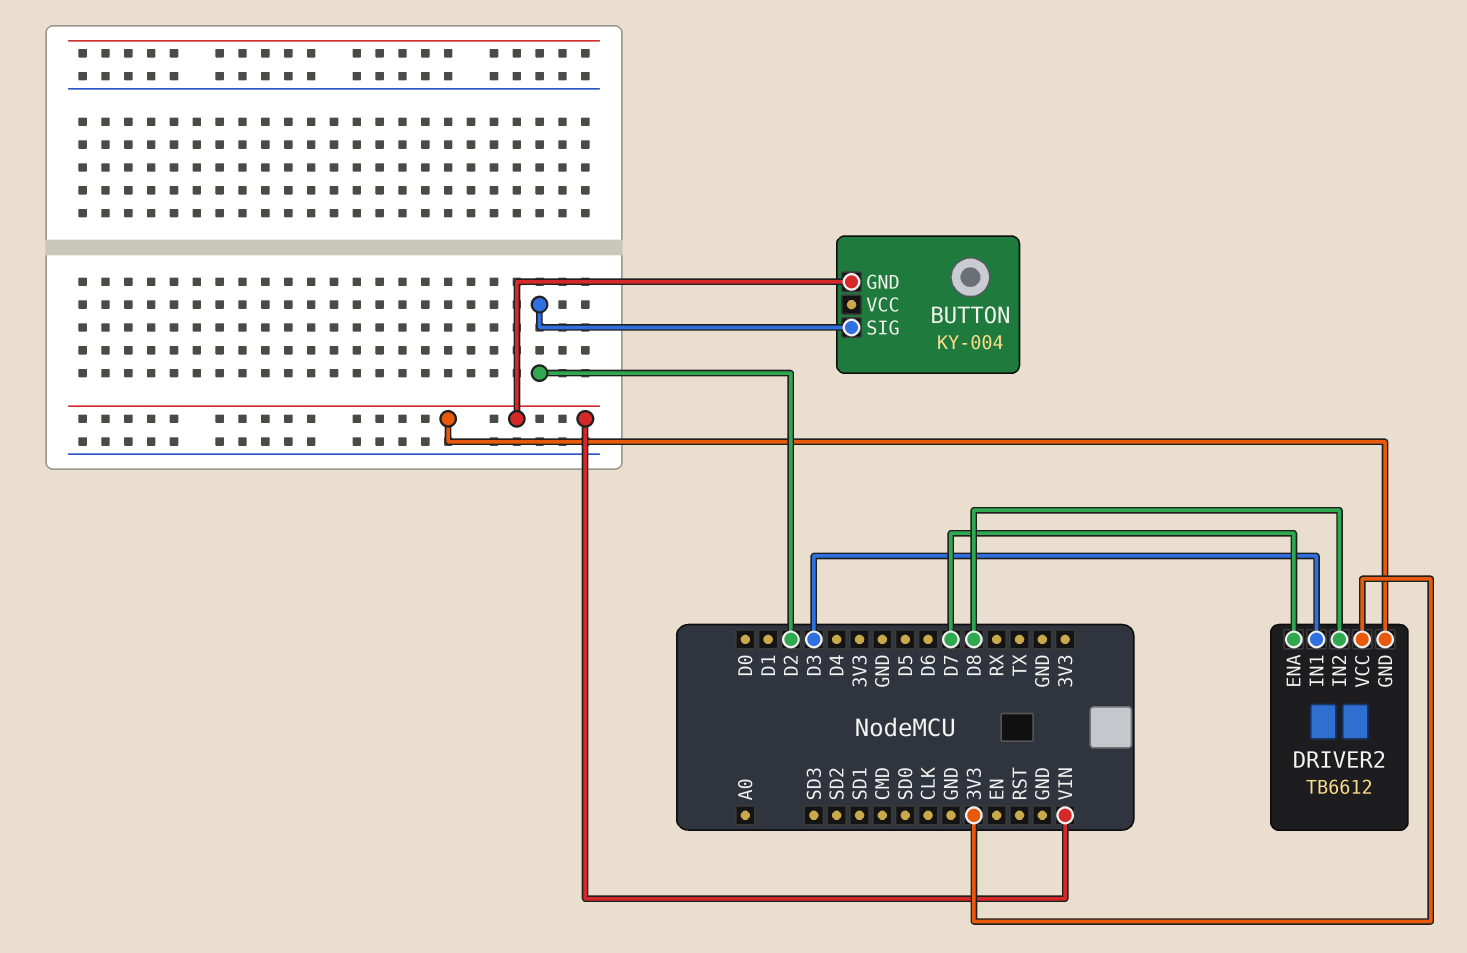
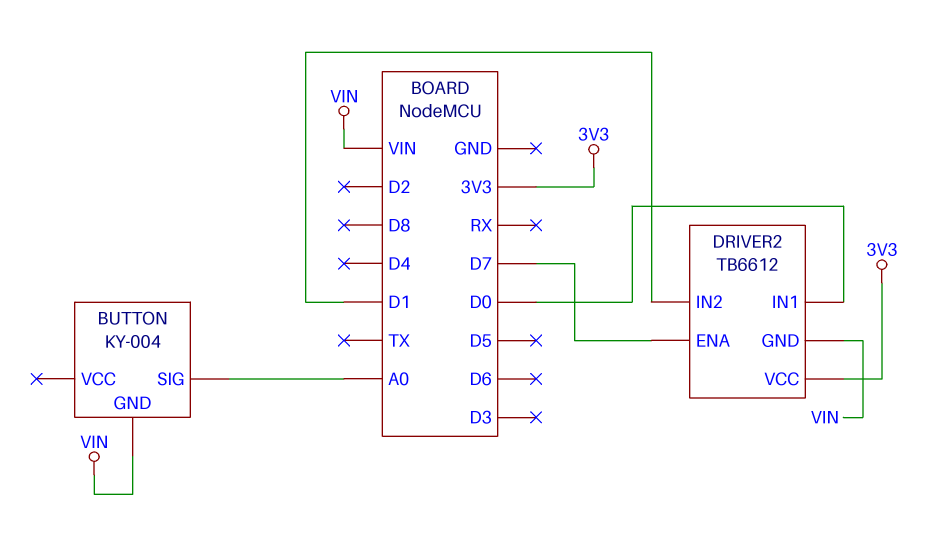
BUTTON pin SIG: D2 -> A0
DRIVER2 pin IN1: D3 -> D0
DRIVER2 pin IN2: D8 -> D1

